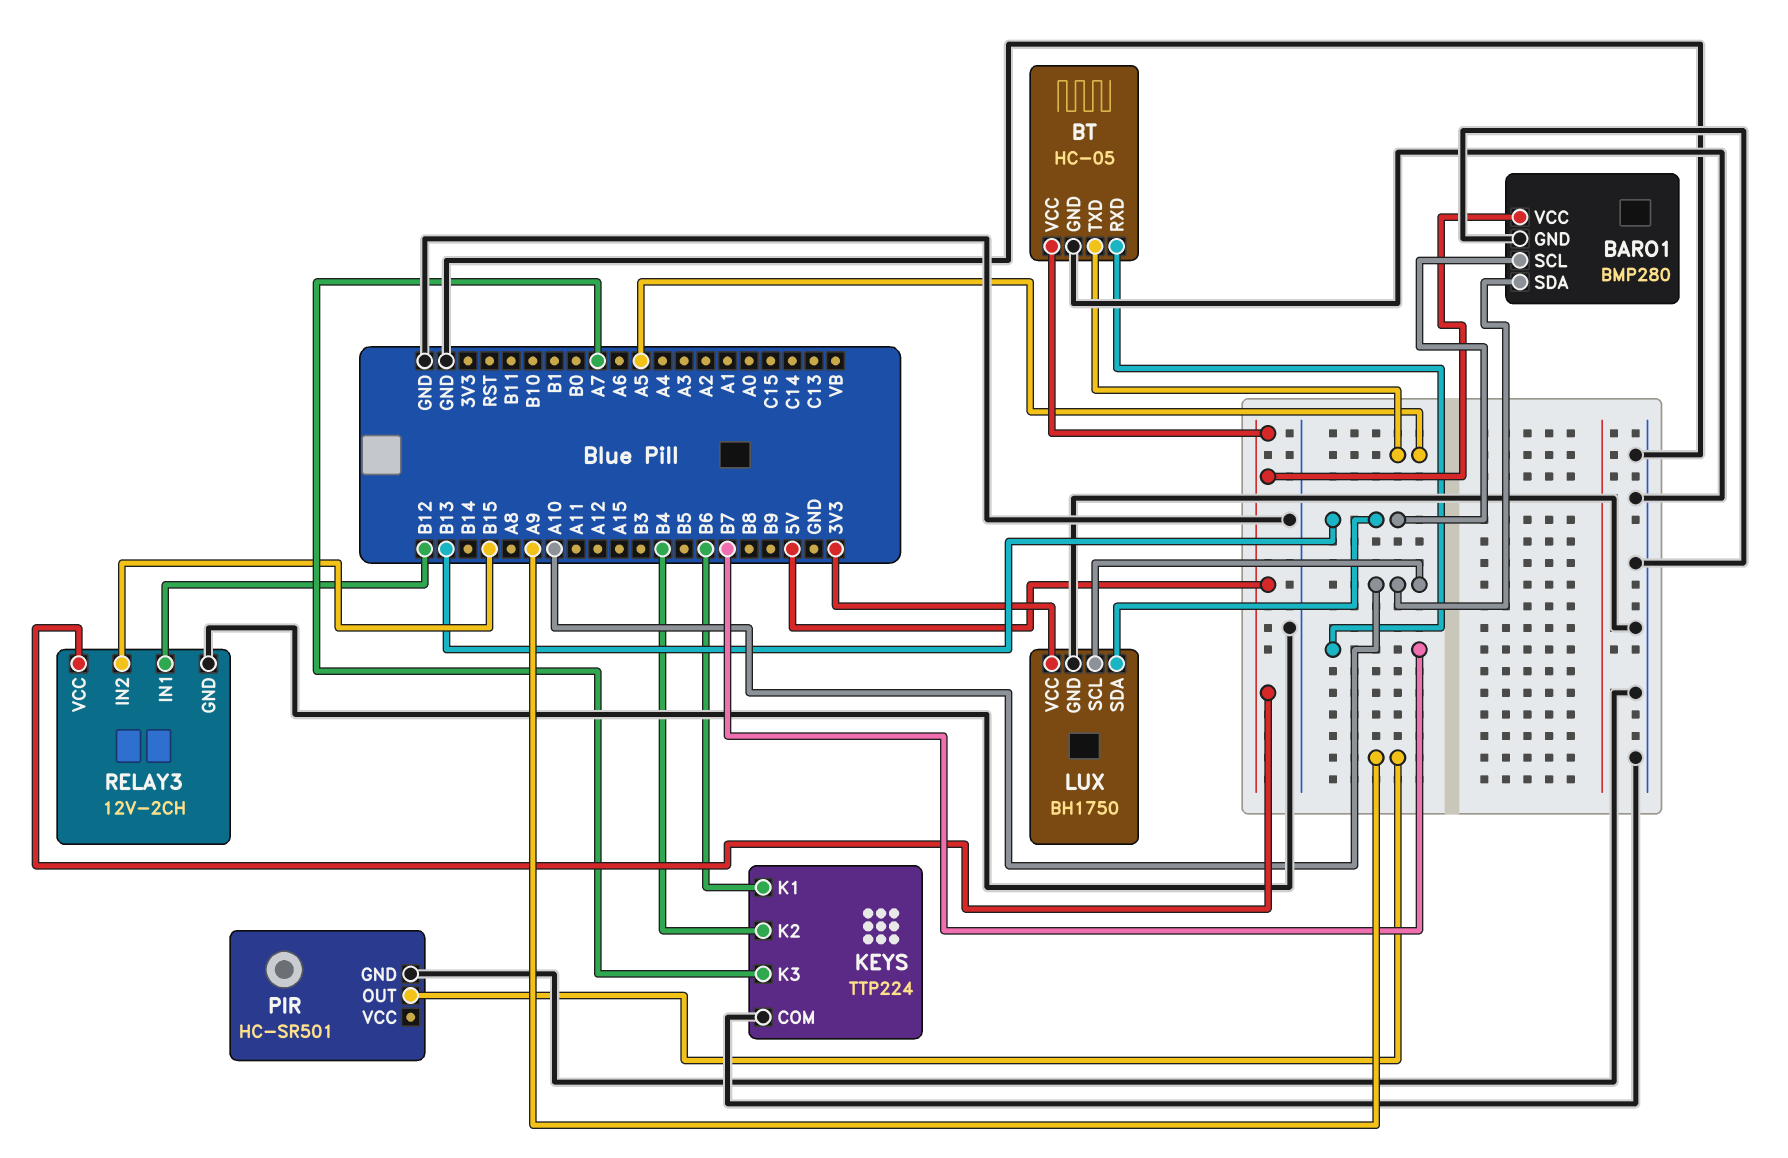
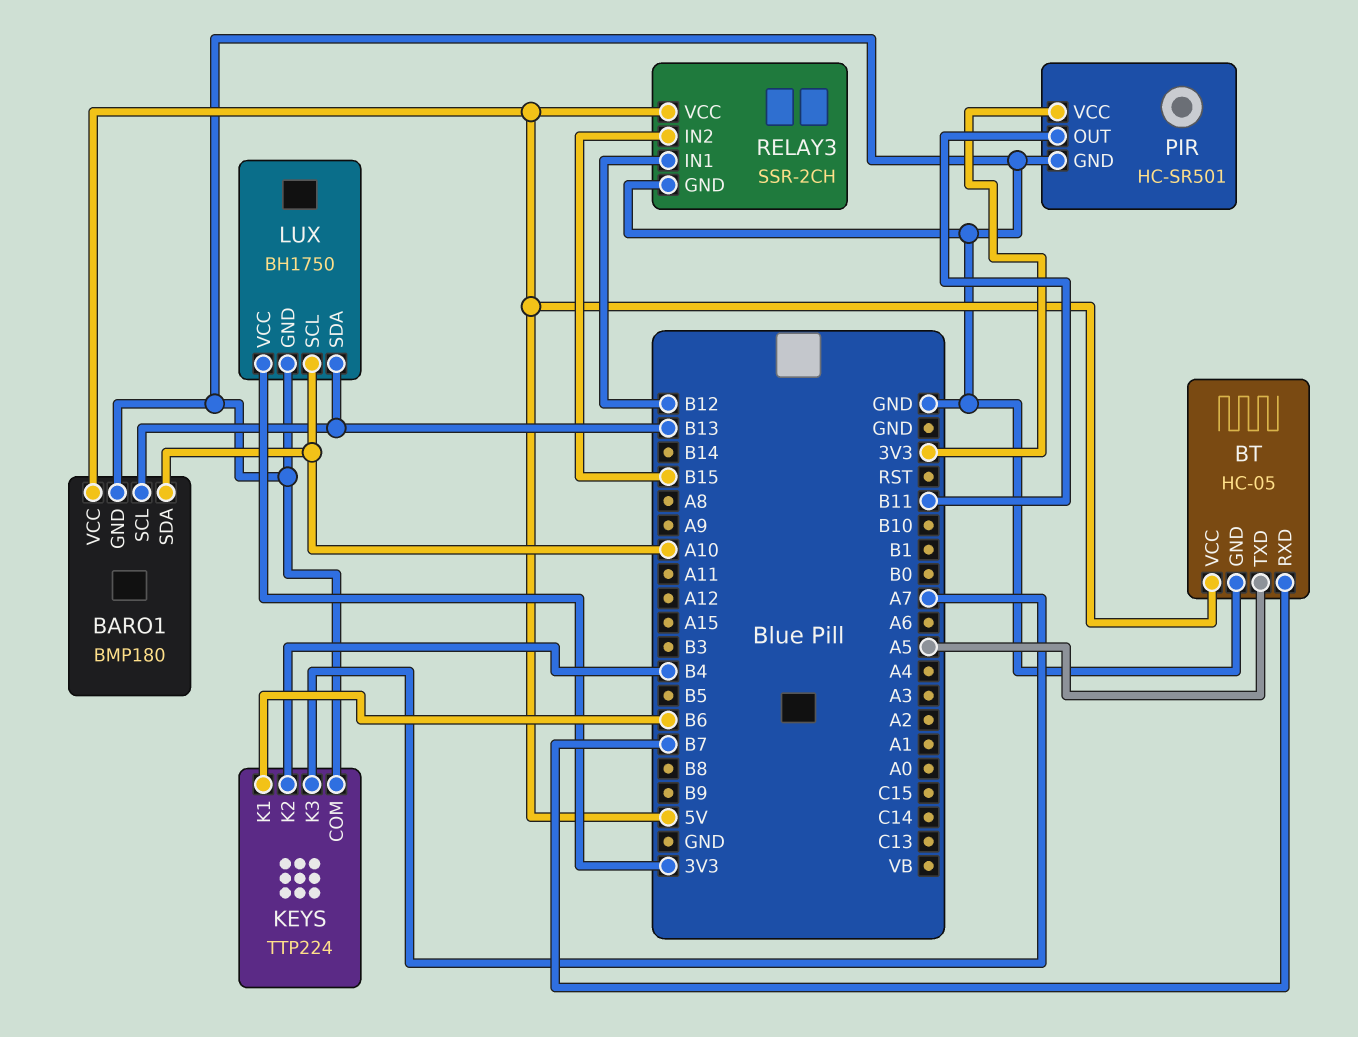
BARO1: BMP280 -> BMP180
PIR pin OUT: A9 -> B11
PIR pin VCC: none -> 3V3
RELAY3: 12V-2CH -> SSR-2CH

